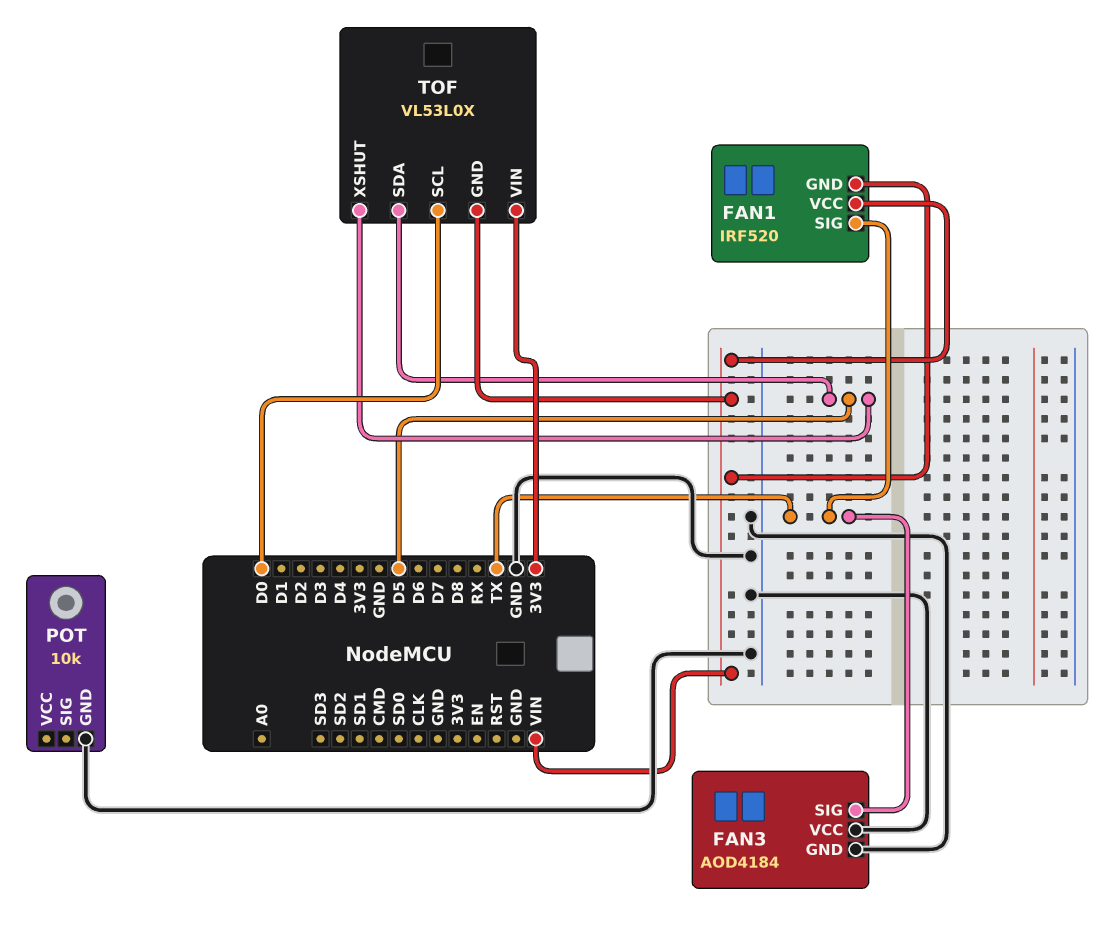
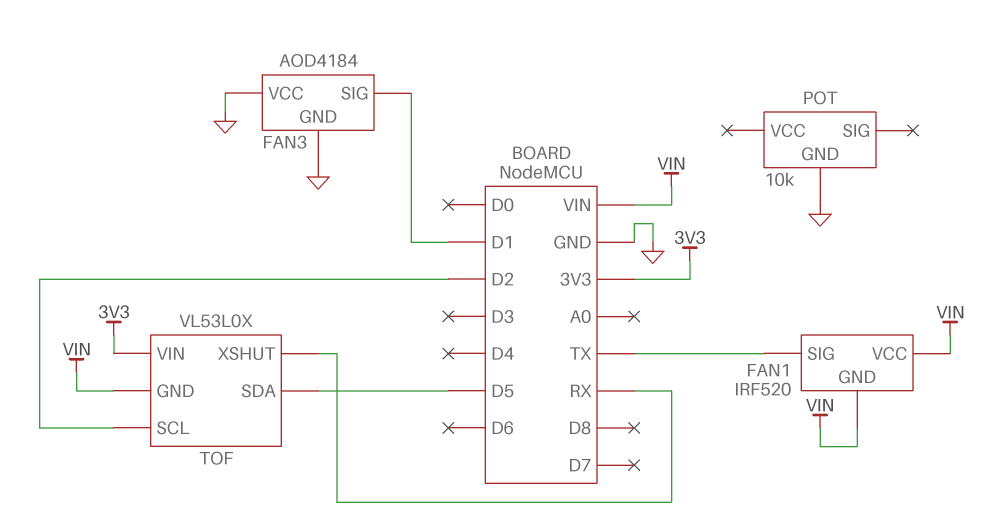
FAN3 pin SIG: TX -> D1
TOF pin SCL: D0 -> D2
TOF pin XSHUT: D5 -> RX

